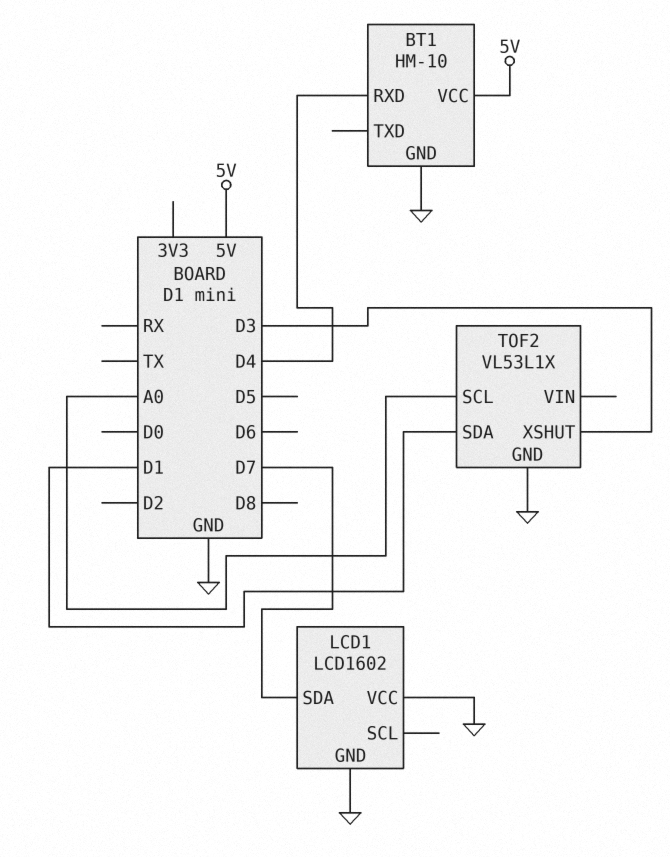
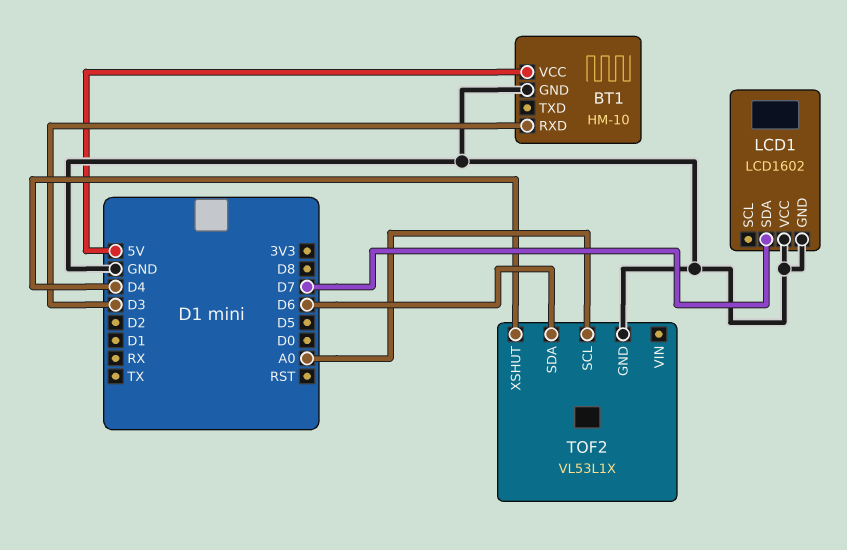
BT1 pin RXD: D4 -> D3
TOF2 pin SDA: D1 -> D6
TOF2 pin XSHUT: D3 -> D4

